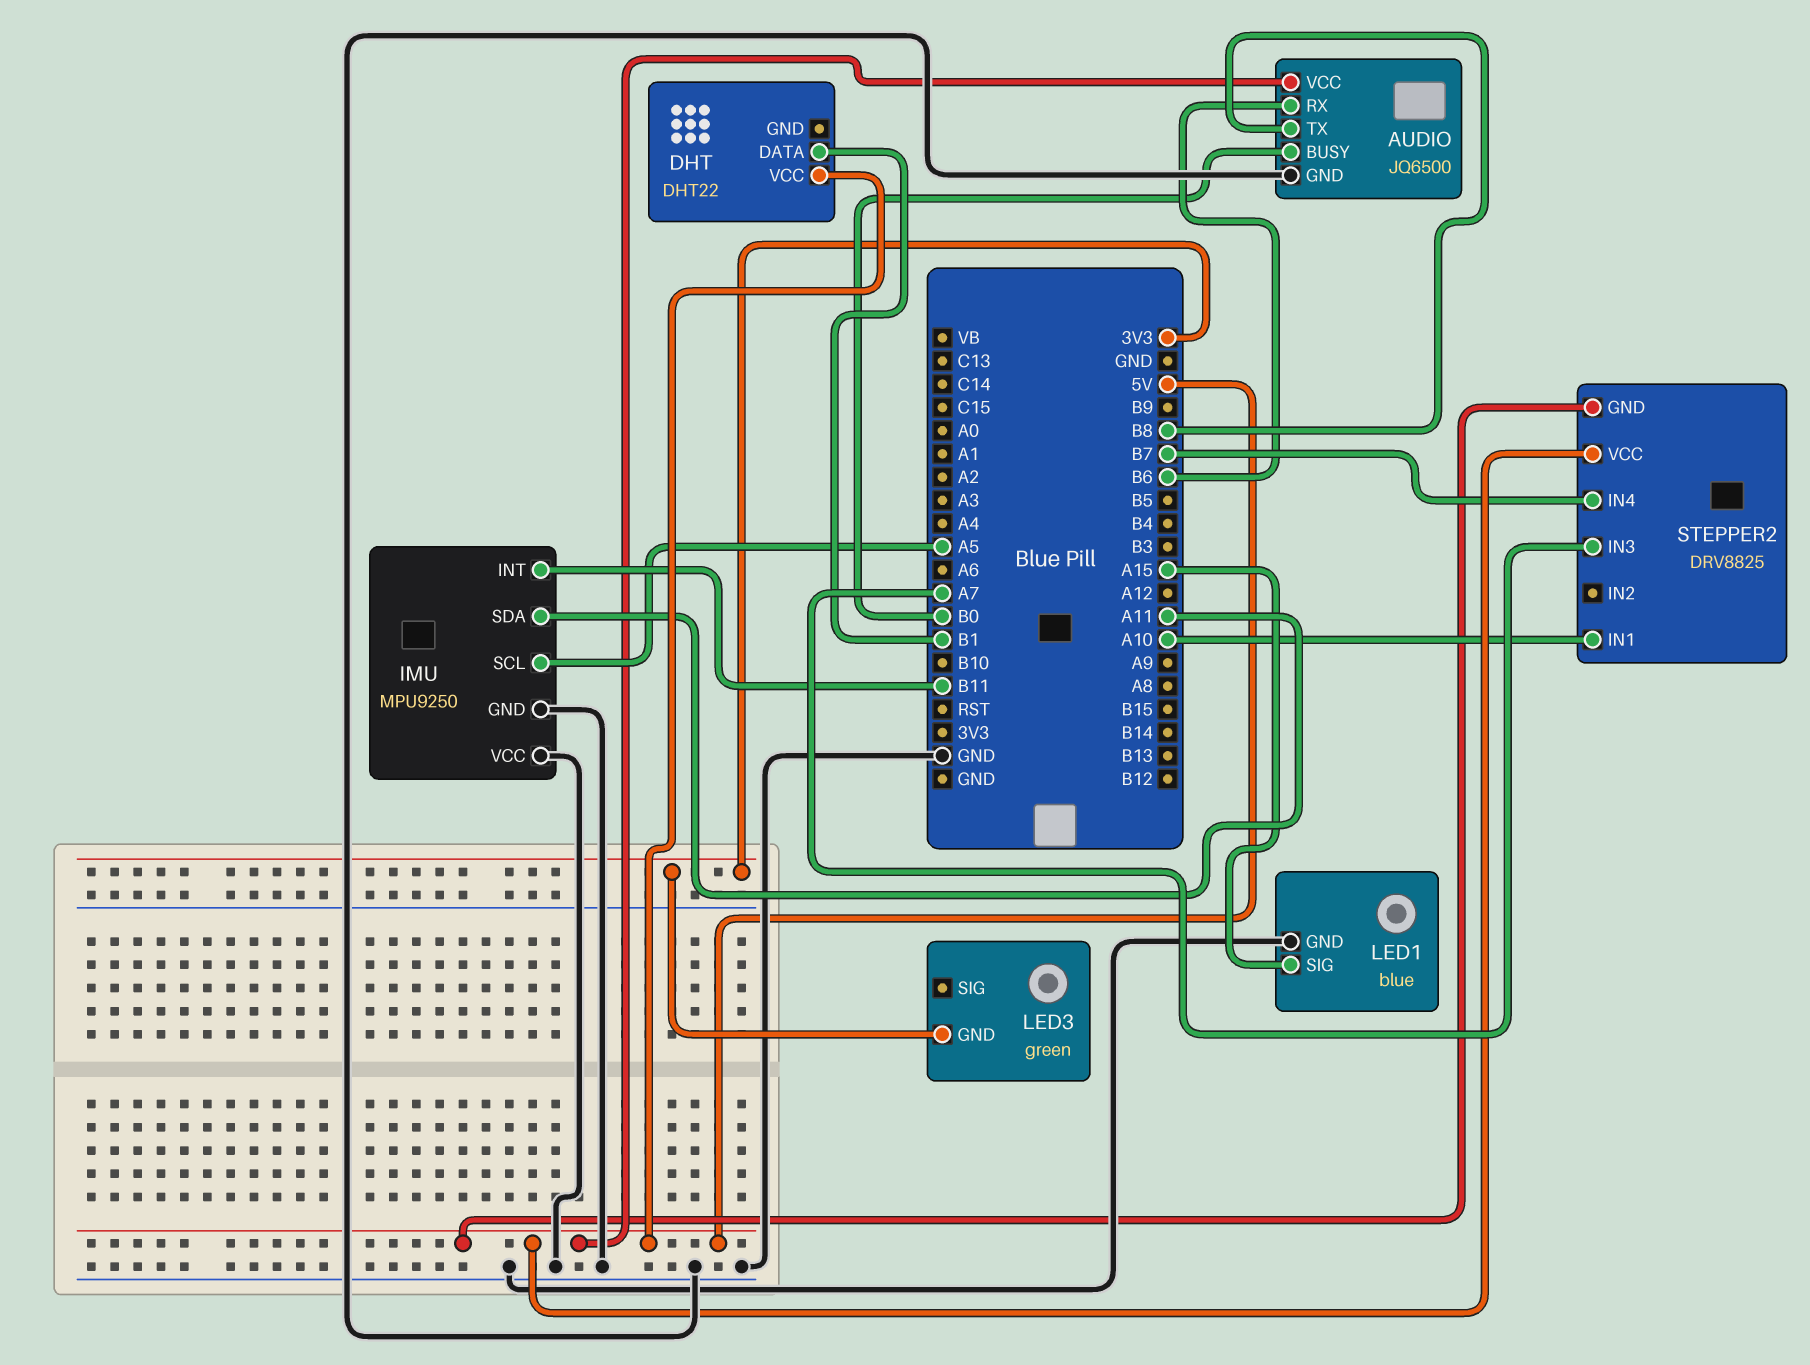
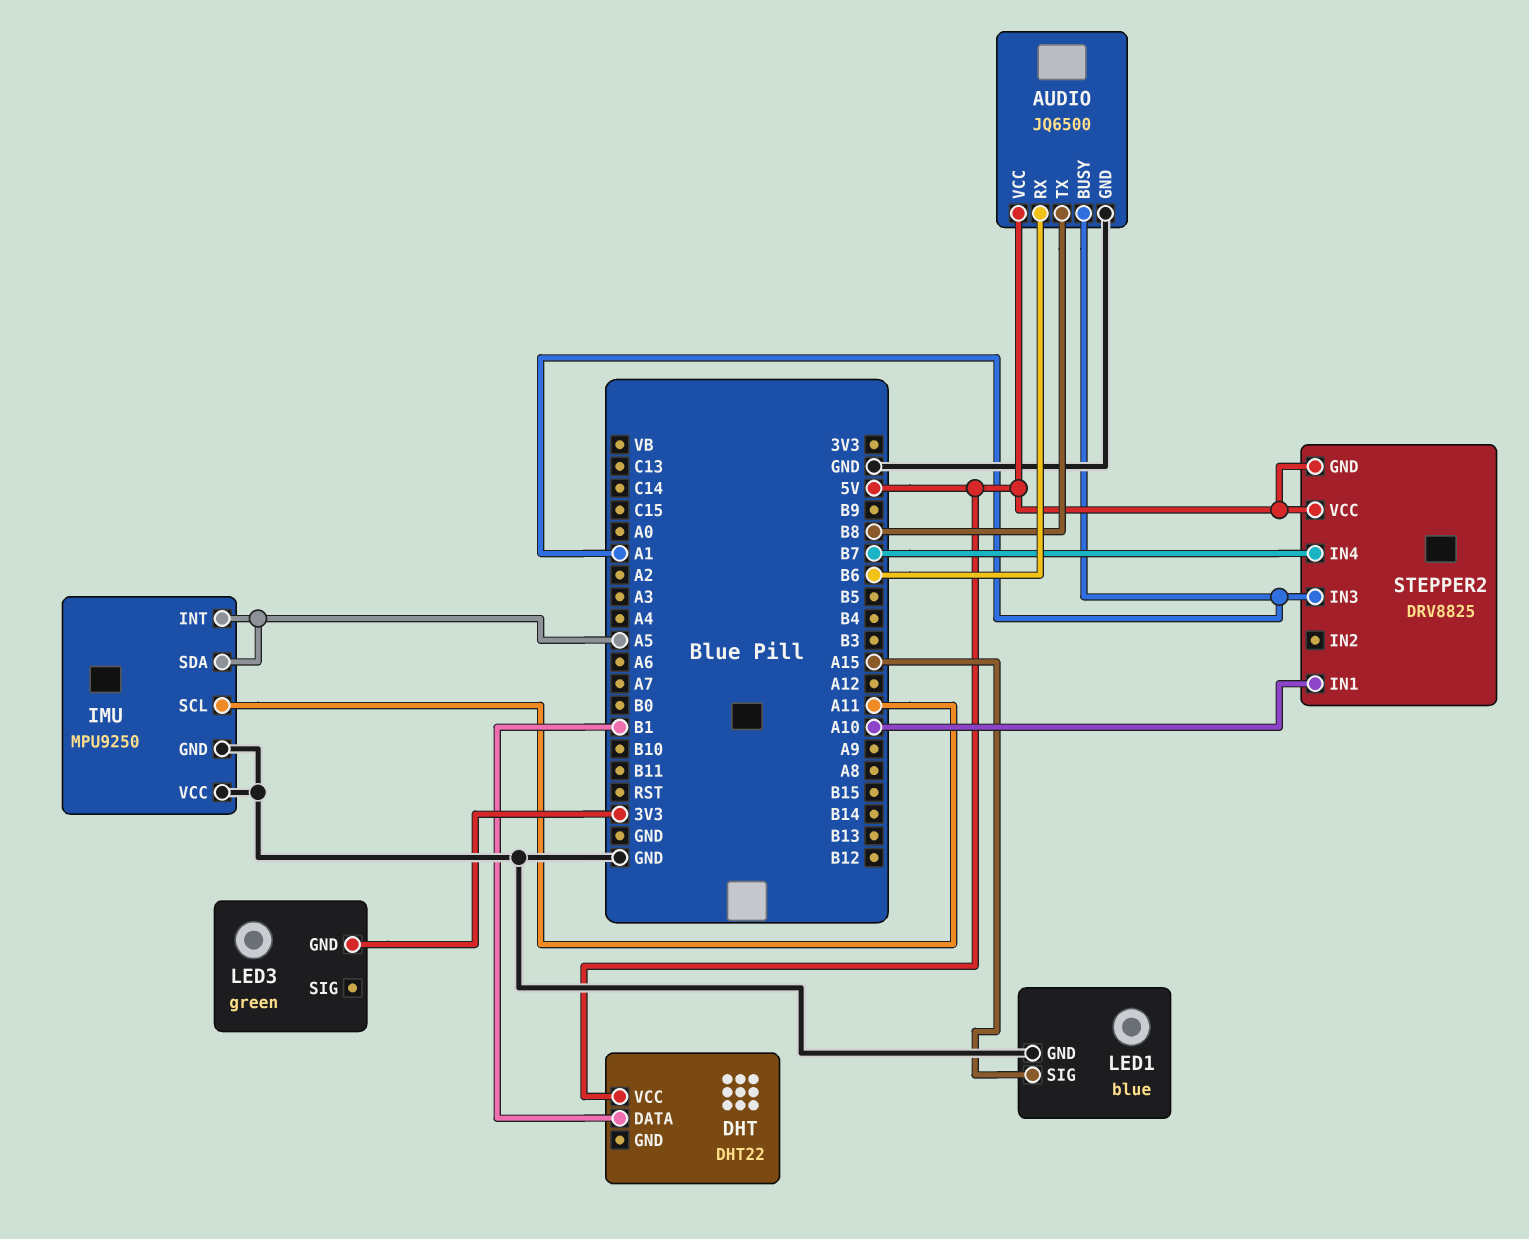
AUDIO pin BUSY: B0 -> A1
IMU pin INT: B11 -> A5
IMU pin SCL: A5 -> A11
IMU pin SDA: A11 -> A5
STEPPER2 pin IN3: A7 -> A1

